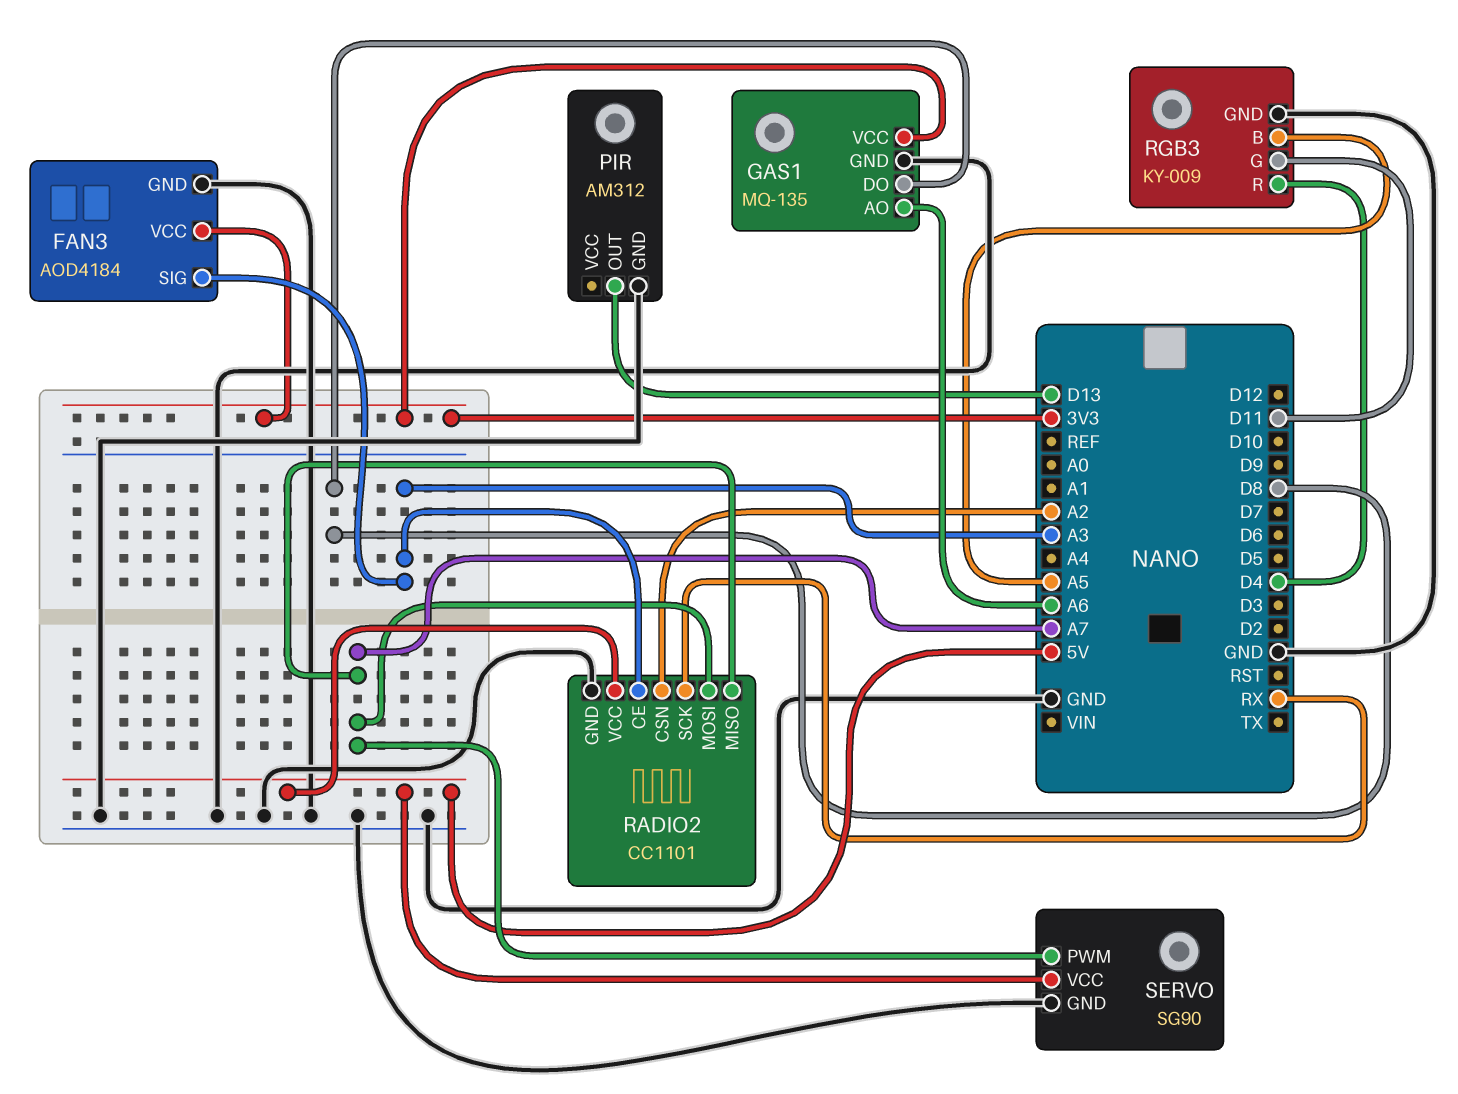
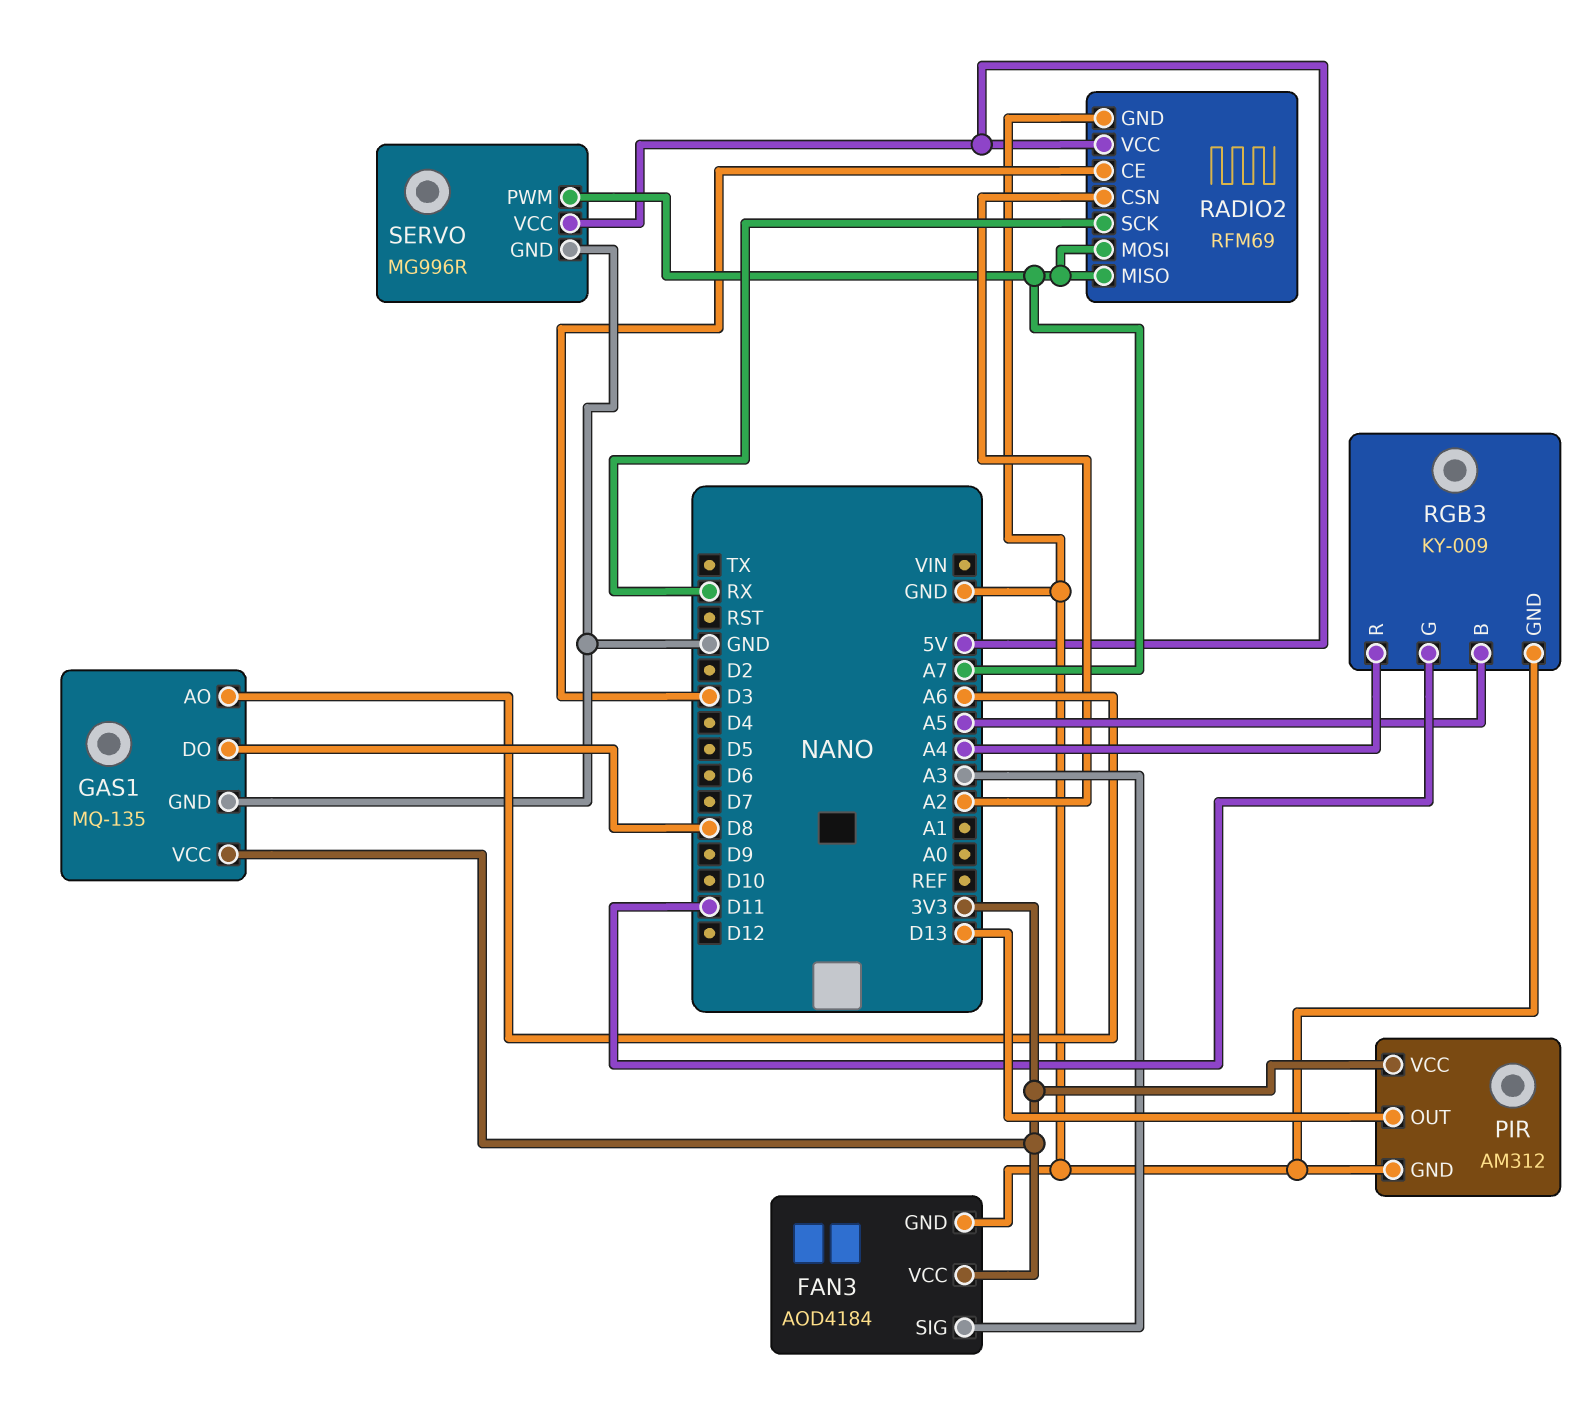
PIR pin VCC: none -> 3V3
RADIO2: CC1101 -> RFM69
RADIO2 pin CE: A3 -> D3
RGB3 pin R: D4 -> A4
SERVO: SG90 -> MG996R

